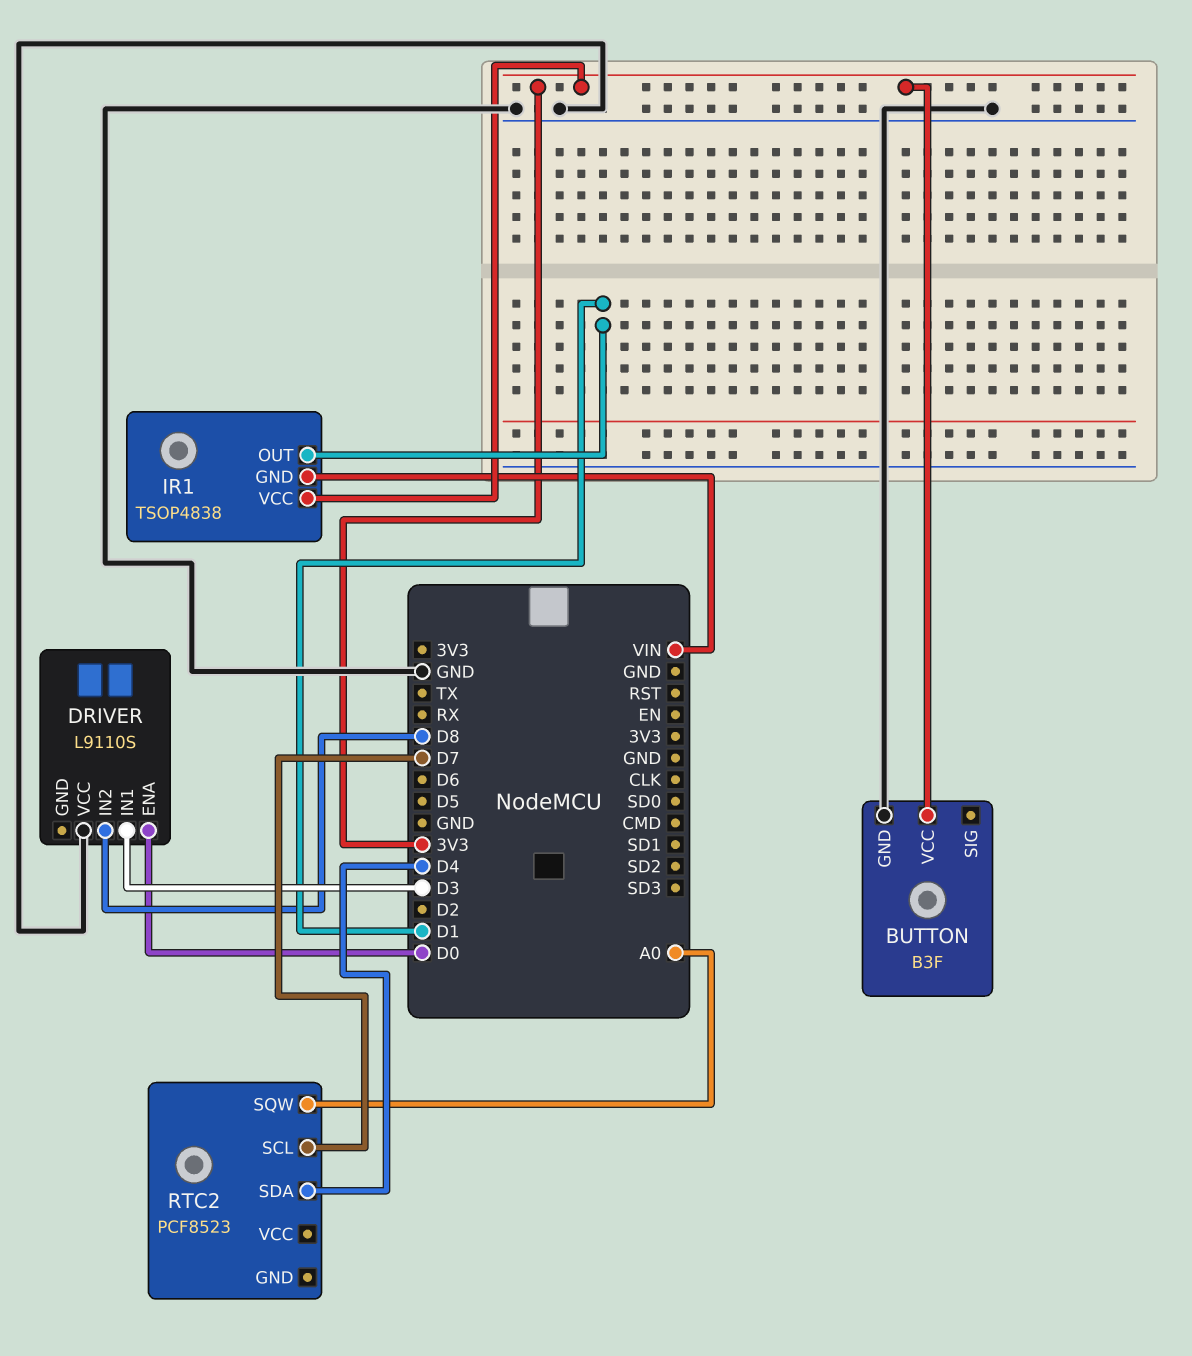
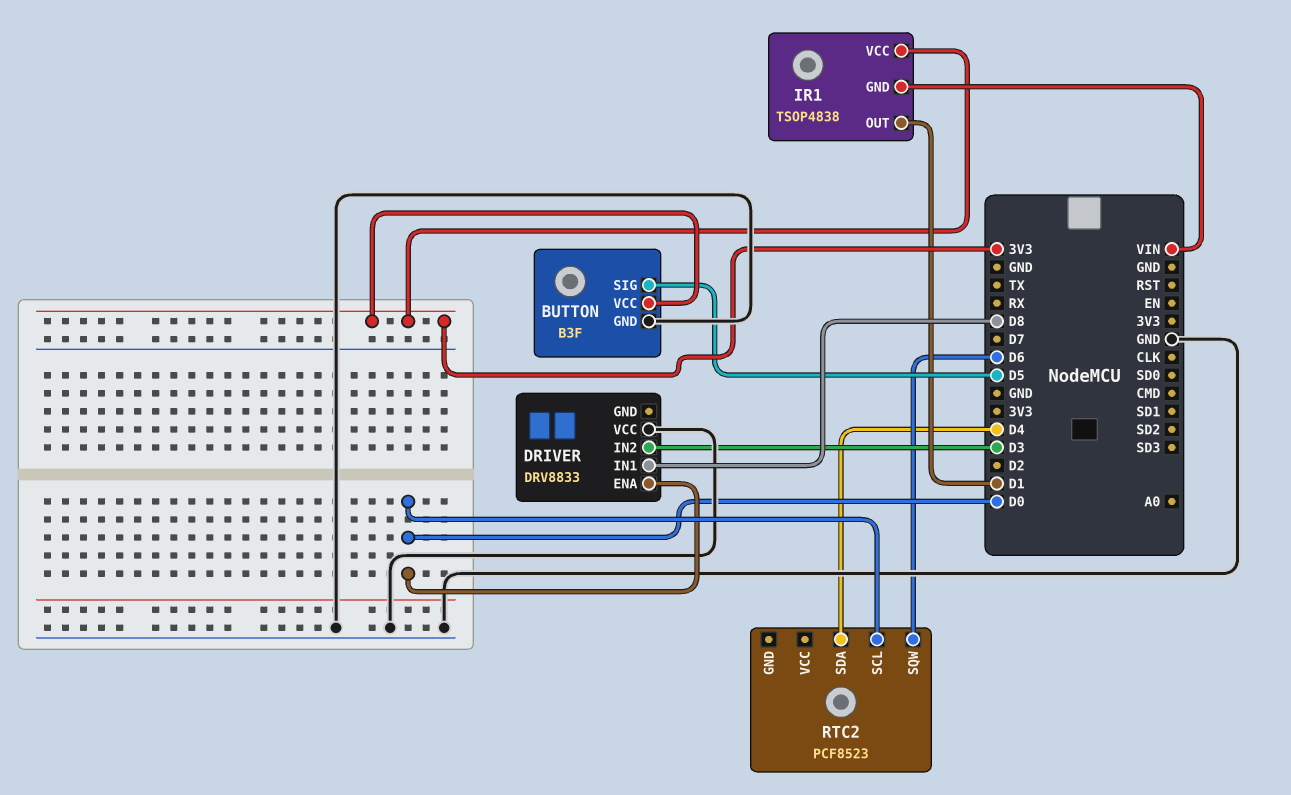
BUTTON pin SIG: none -> D5
DRIVER: L9110S -> DRV8833
DRIVER pin IN1: D3 -> D8
DRIVER pin IN2: D8 -> D3
RTC2 pin SCL: D7 -> D0
RTC2 pin SQW: A0 -> D6

